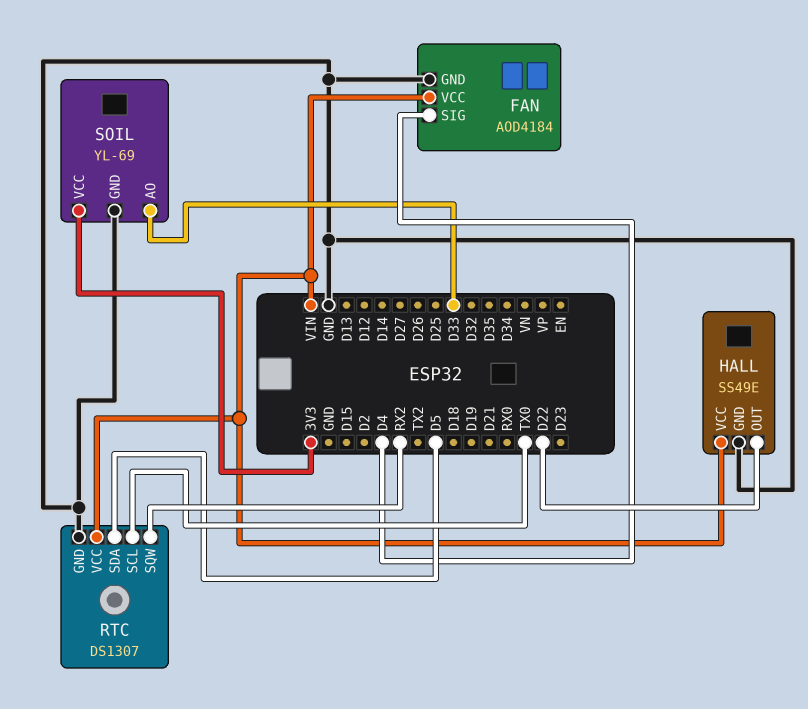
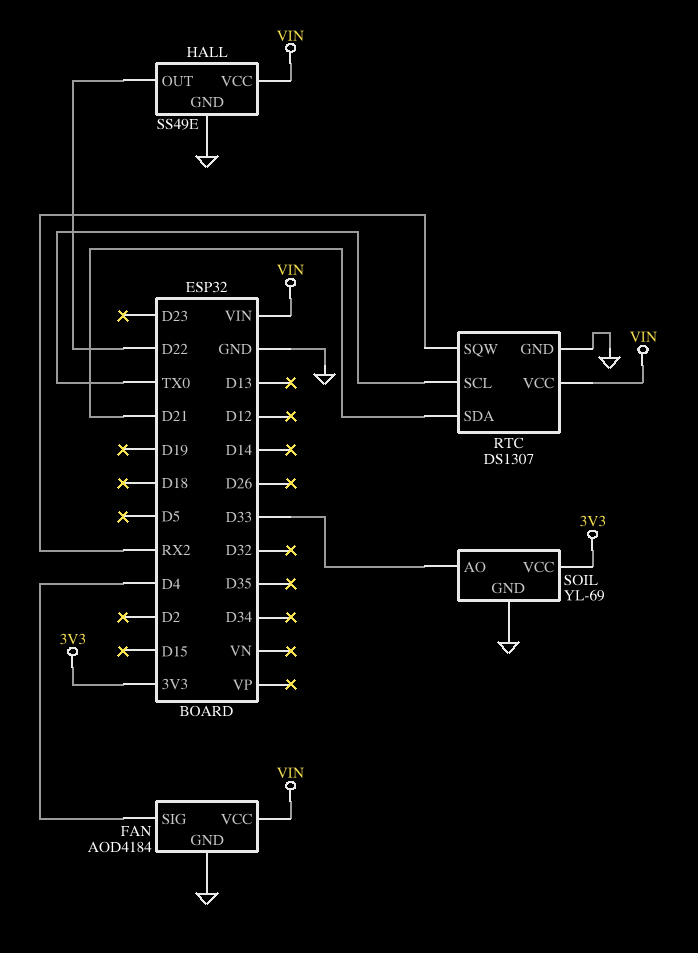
RTC pin SDA: D5 -> D21

